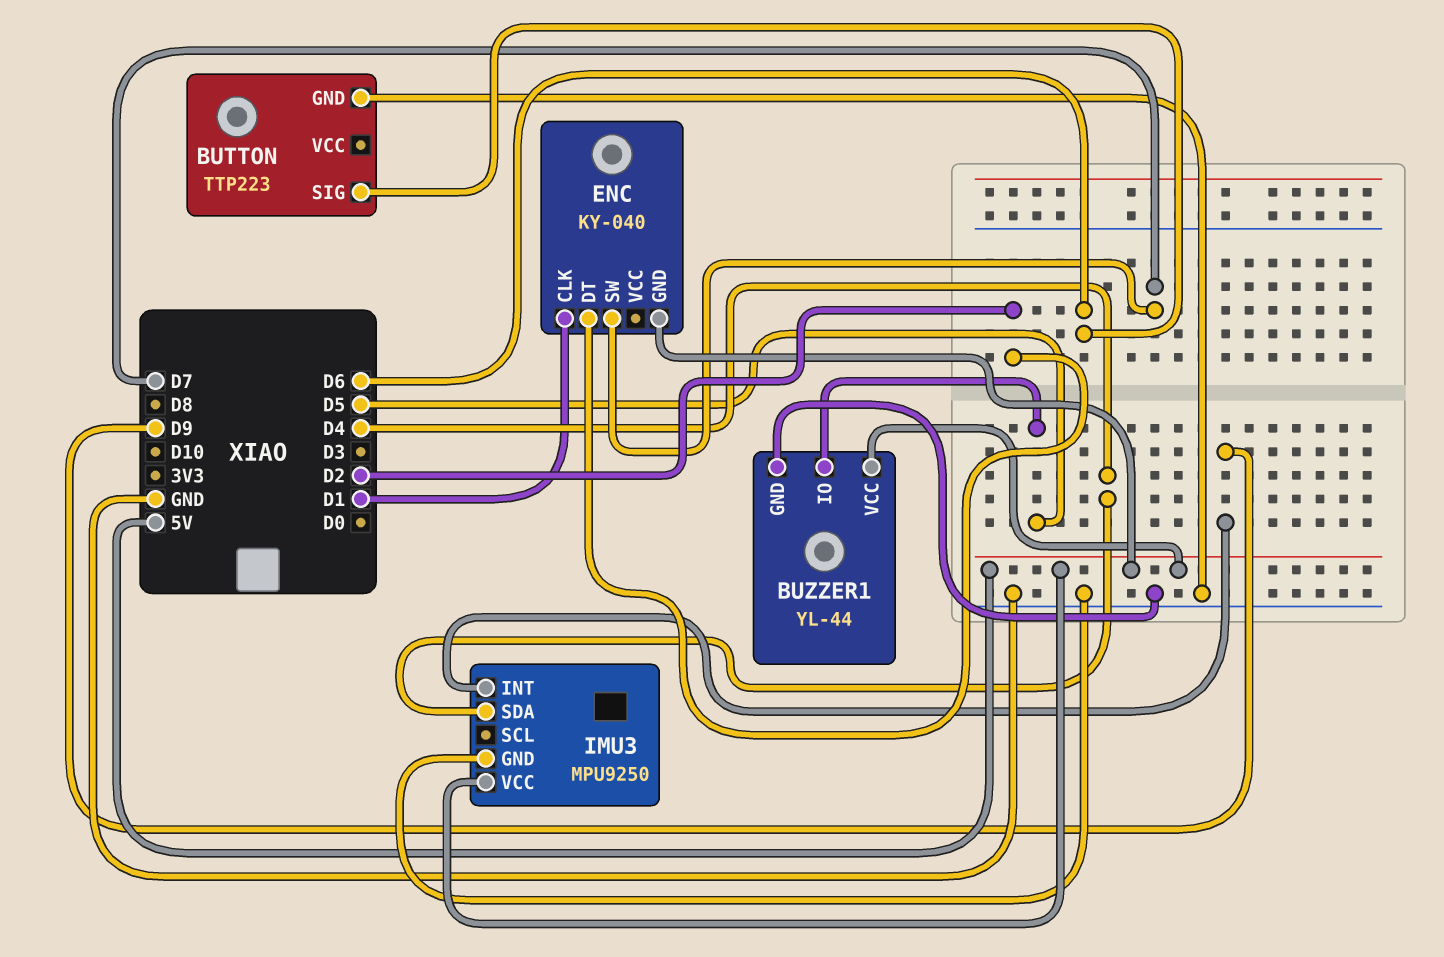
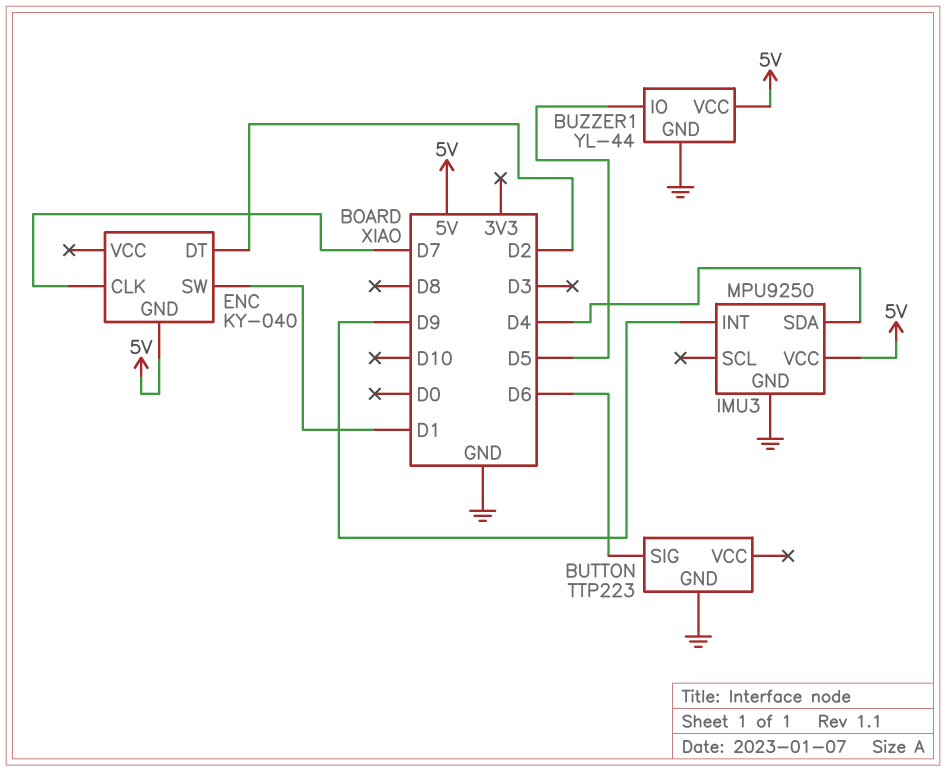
ENC pin CLK: D1 -> D7
ENC pin SW: D7 -> D1

